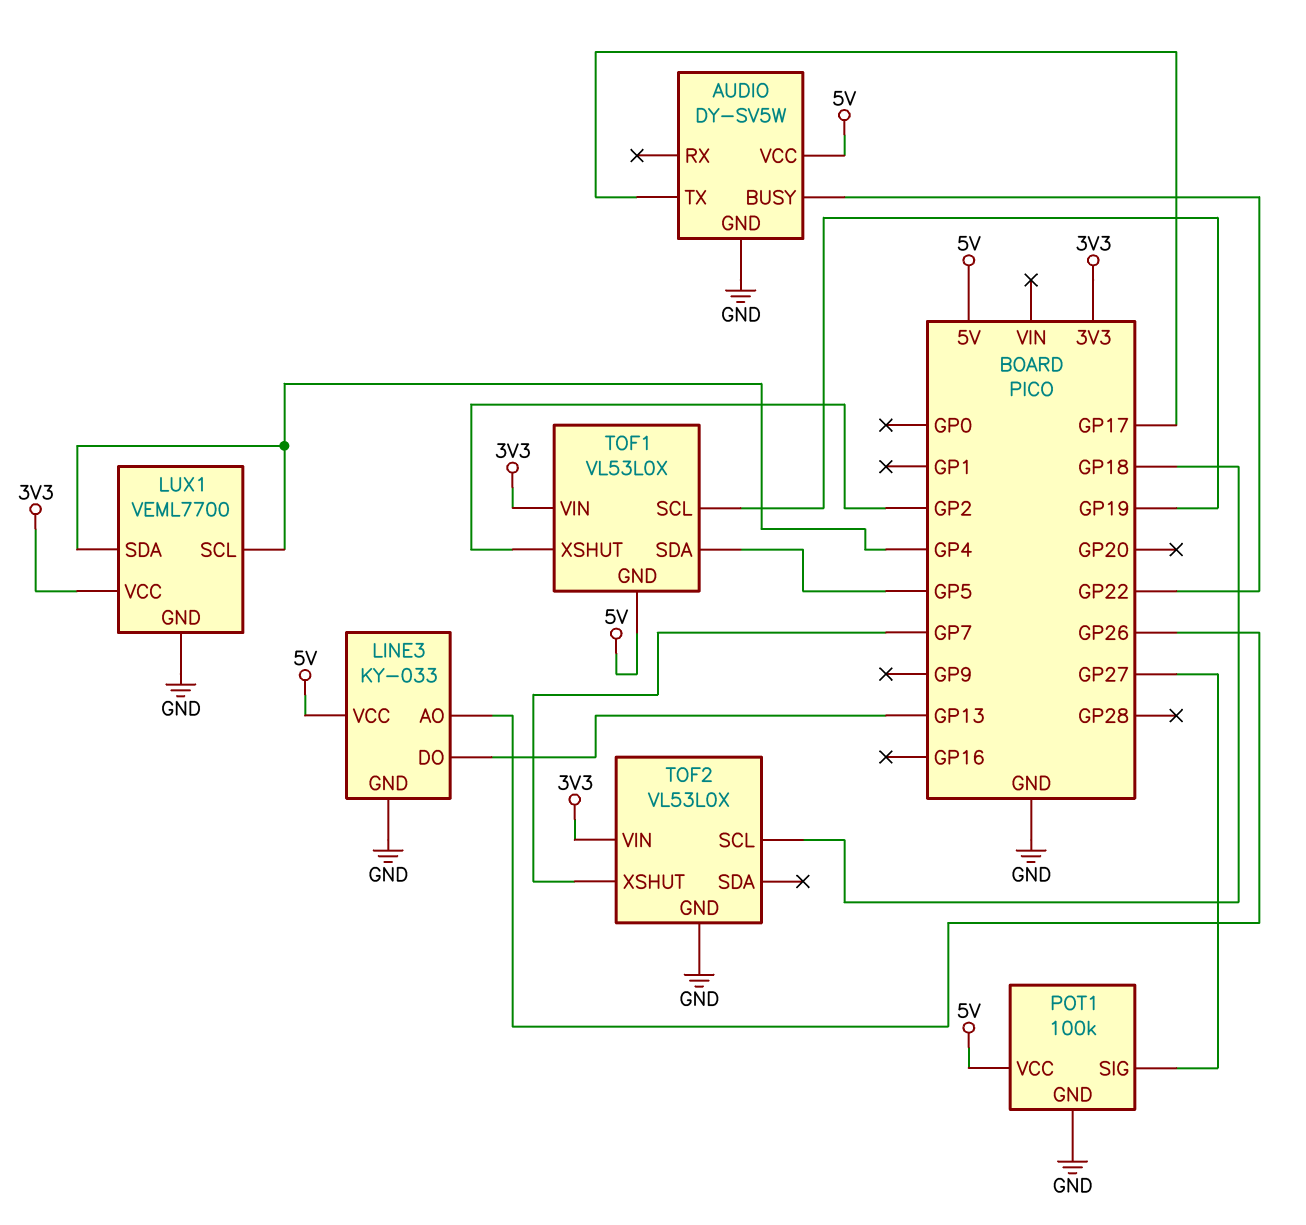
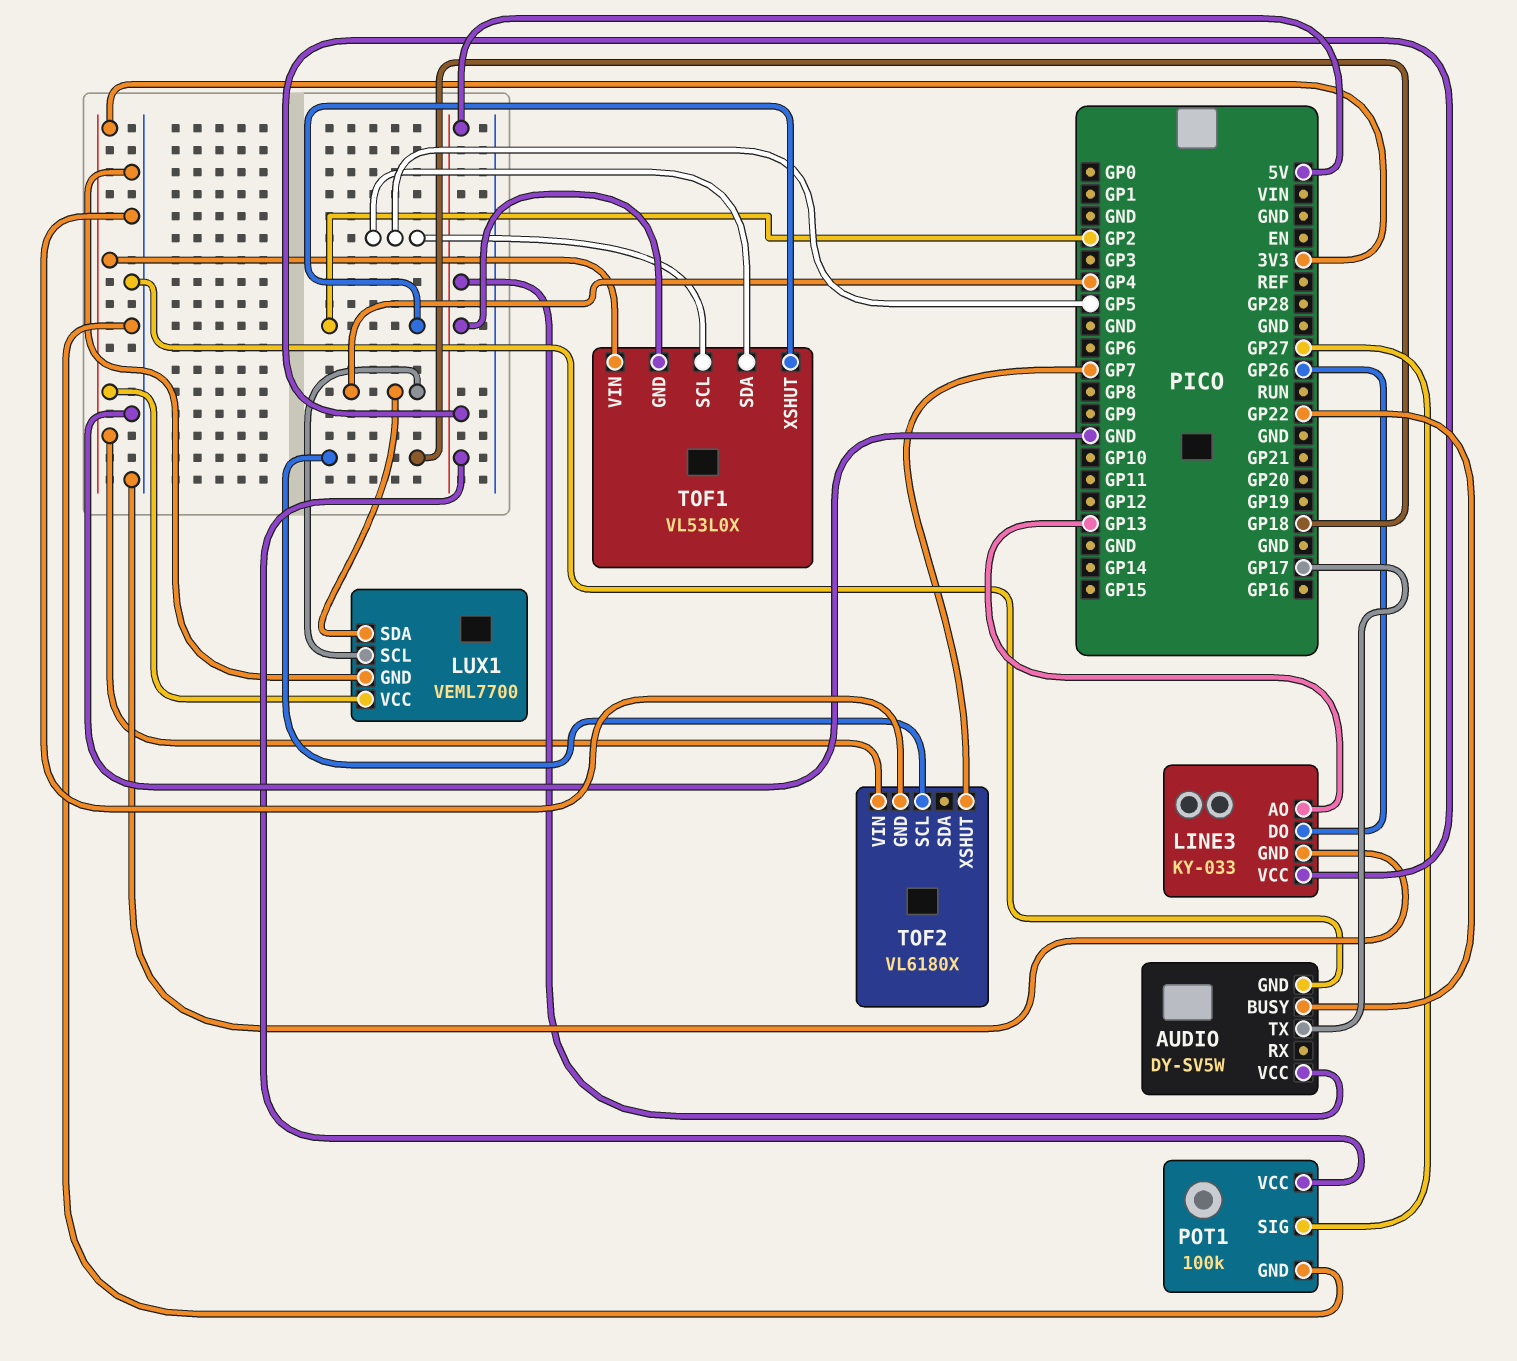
LINE3 pin AO: GP26 -> GP13
LINE3 pin DO: GP13 -> GP26
TOF1 pin SCL: GP19 -> GP5
TOF2: VL53L0X -> VL6180X

